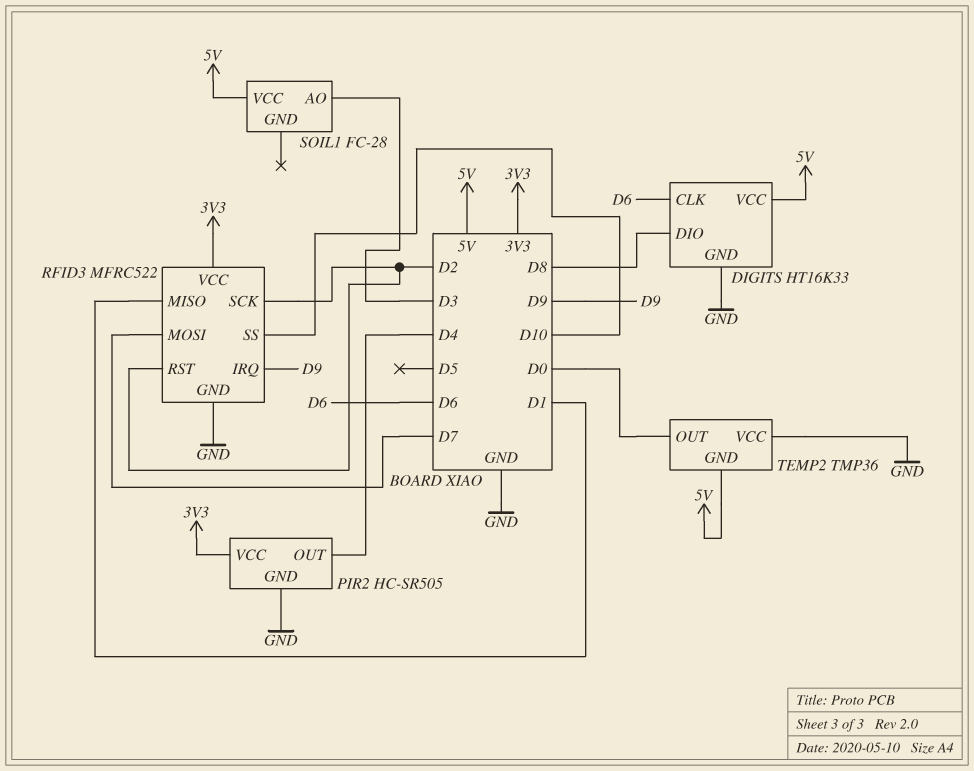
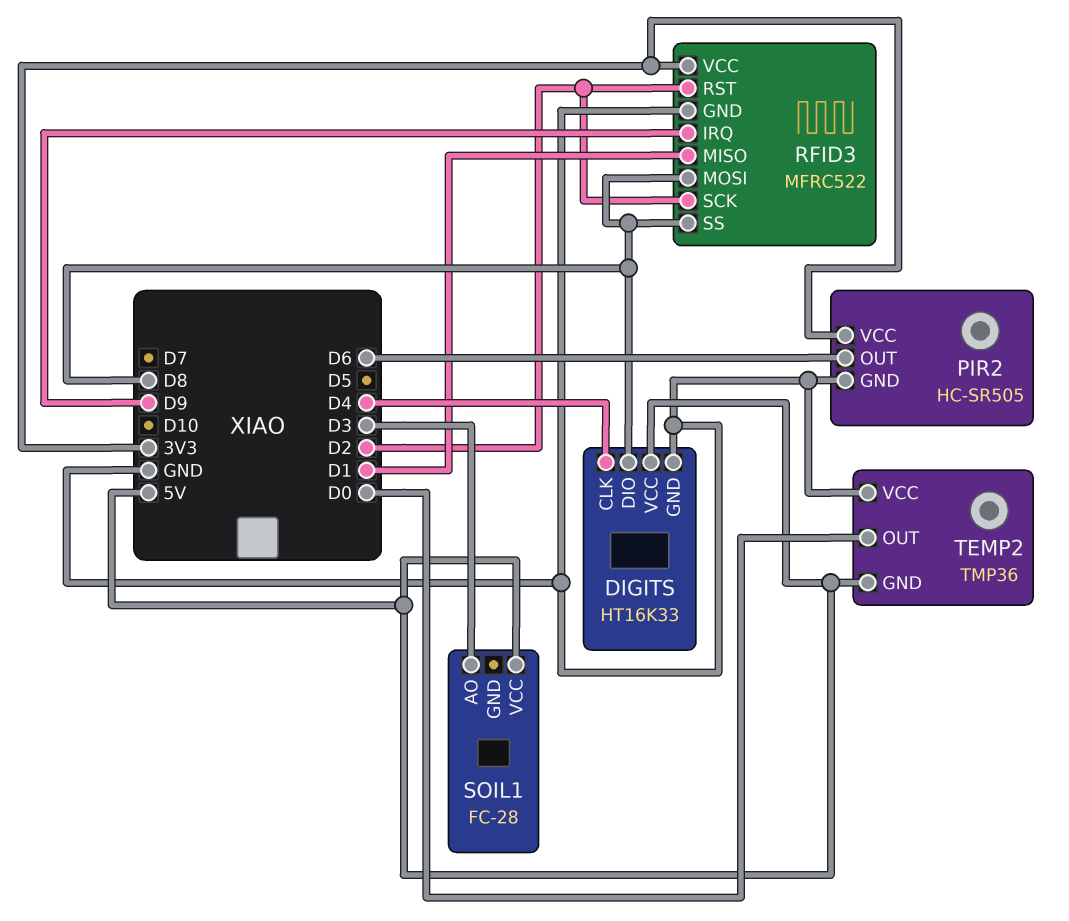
DIGITS pin CLK: D6 -> D4
PIR2 pin OUT: D4 -> D6
RFID3 pin MOSI: D7 -> D8
RFID3 pin SS: D10 -> D8

